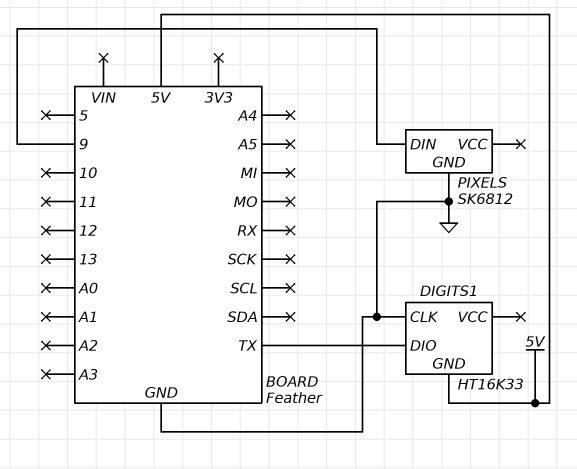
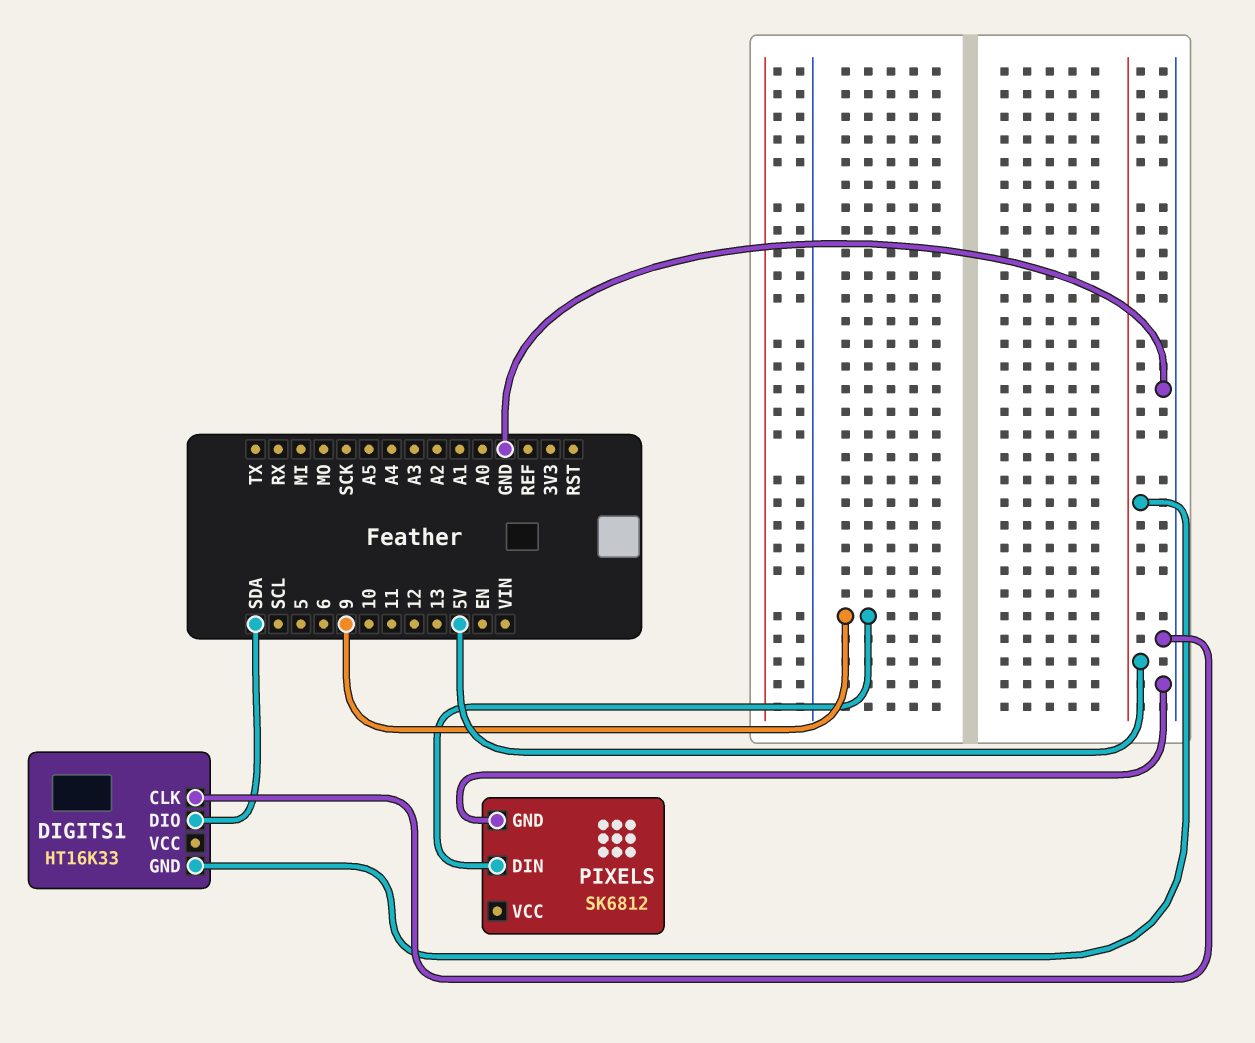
DIGITS1 pin DIO: TX -> SDA

